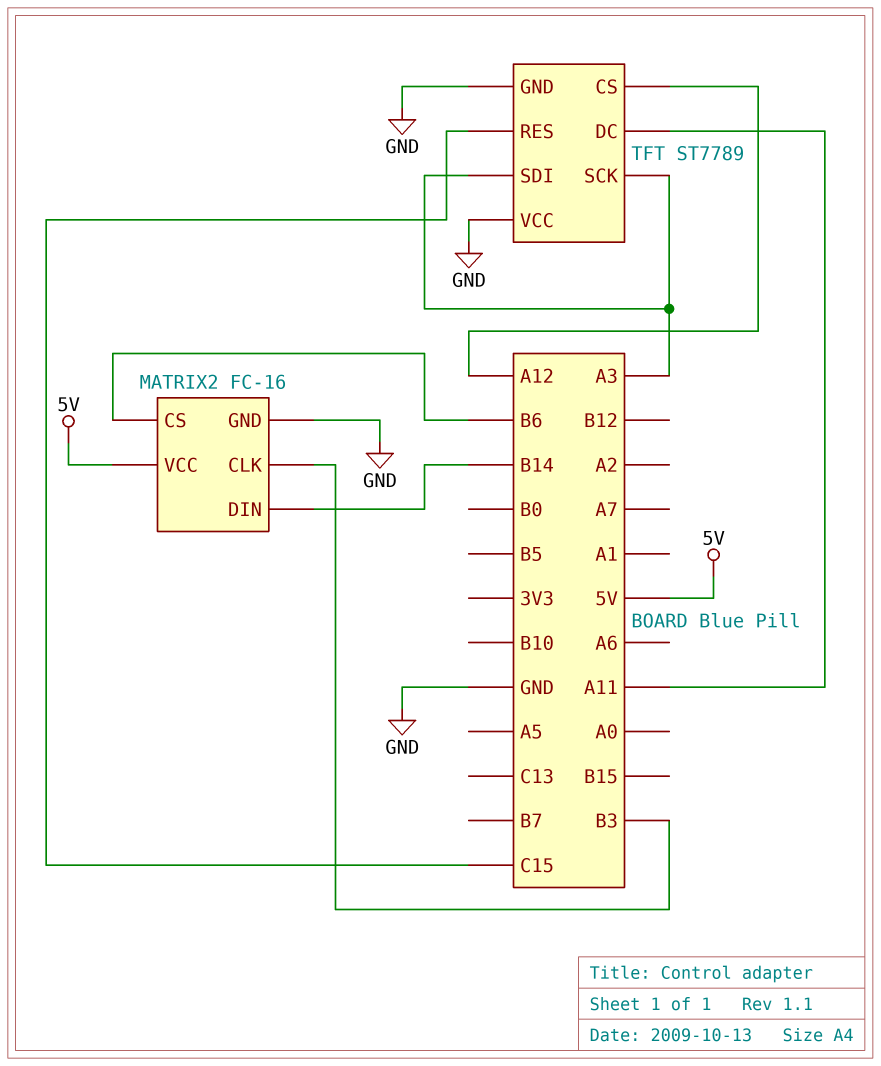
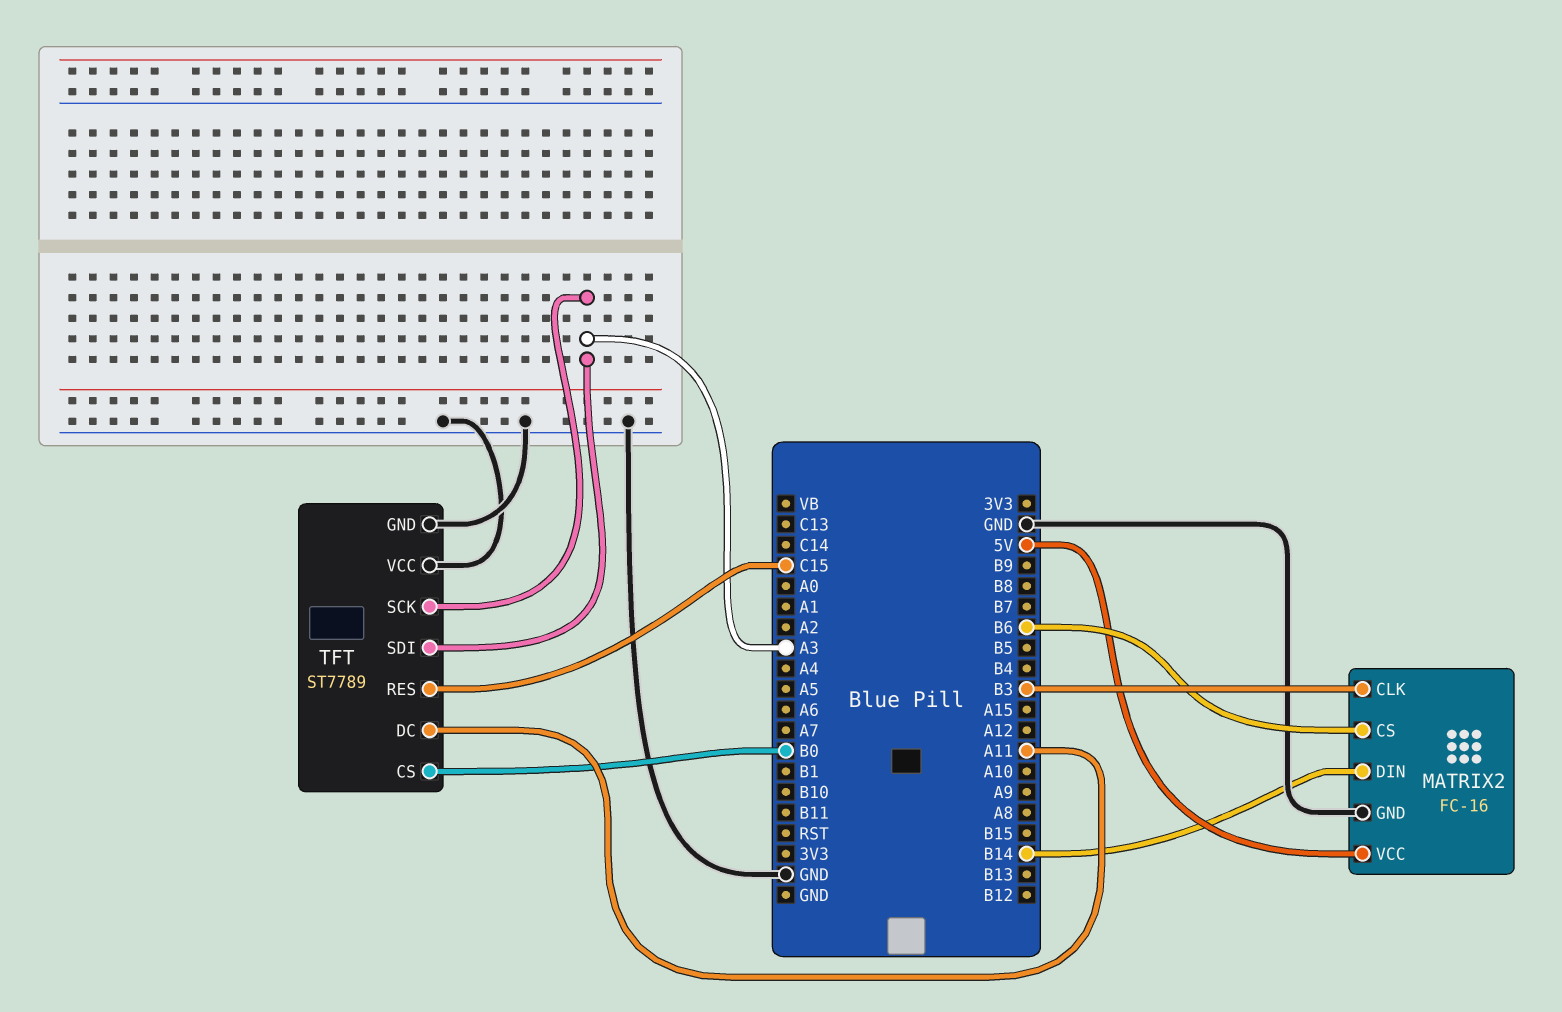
TFT pin CS: A12 -> B0

